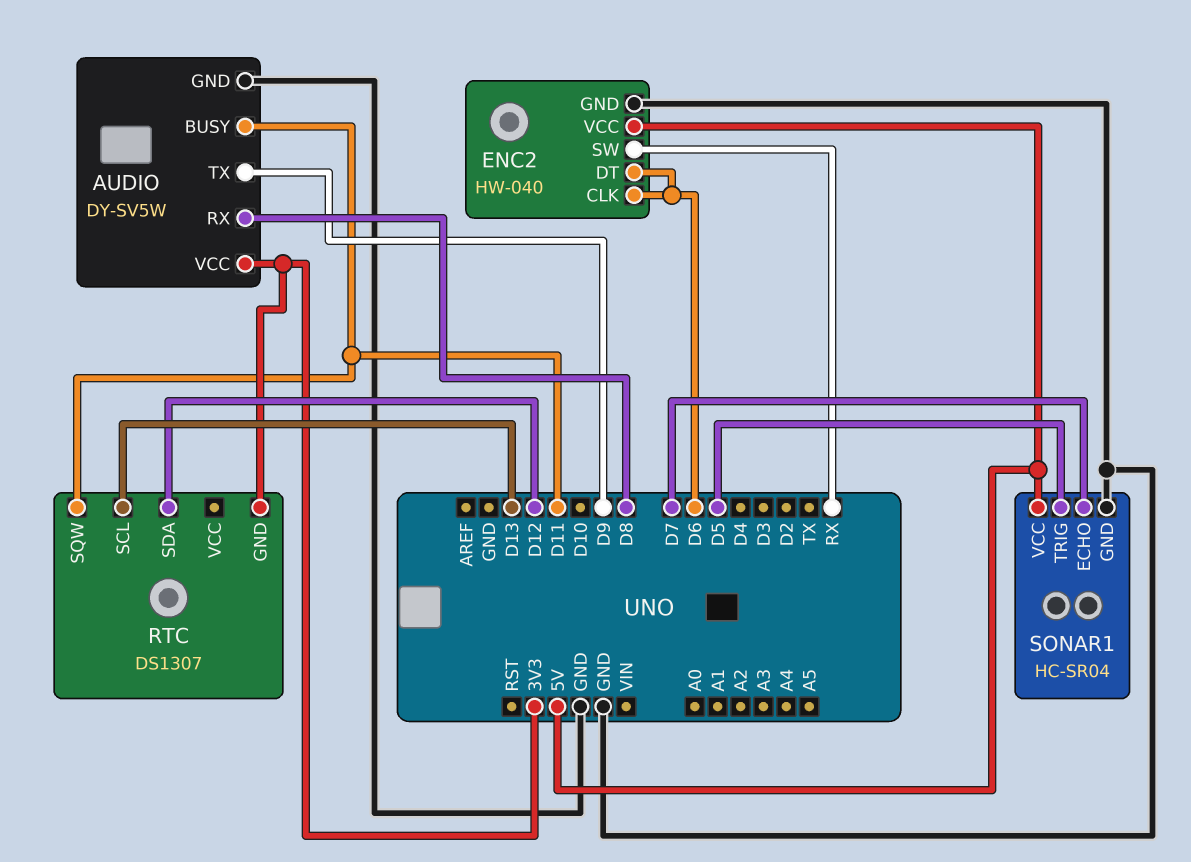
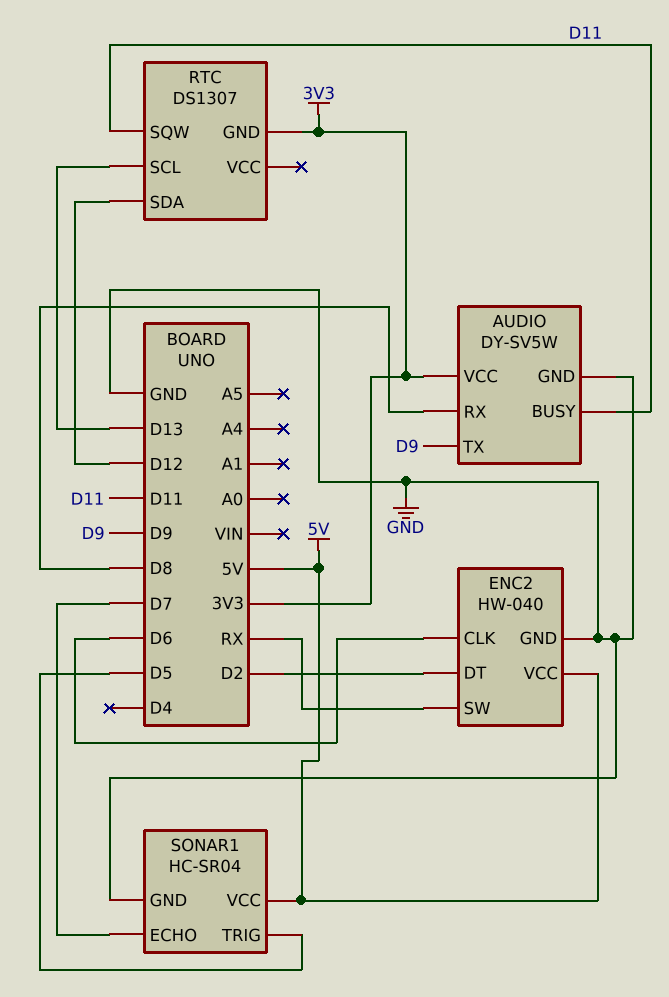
ENC2 pin DT: D6 -> D2

